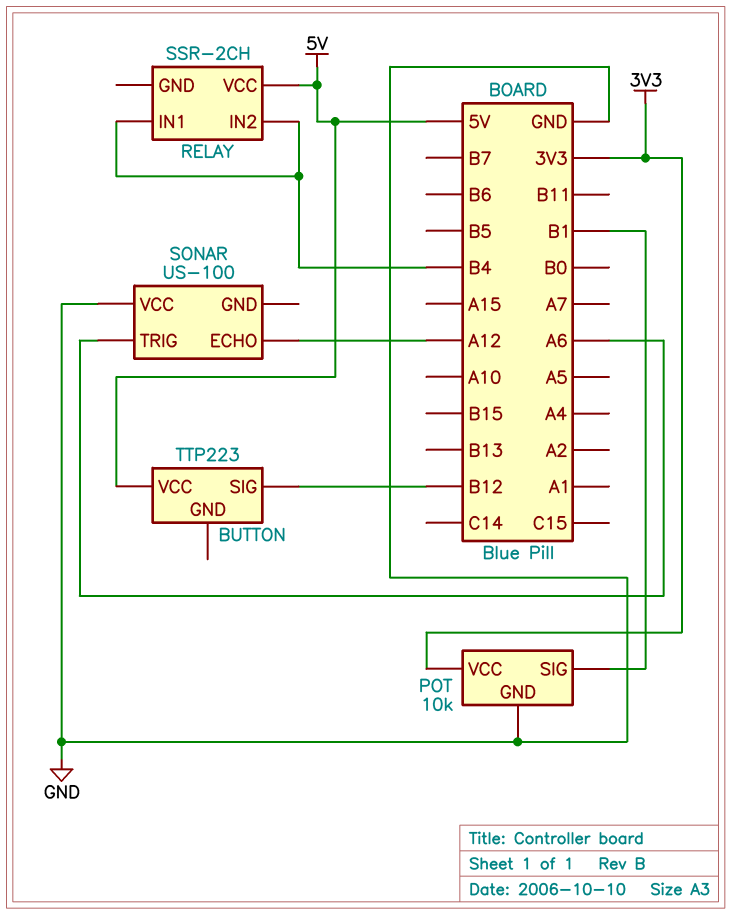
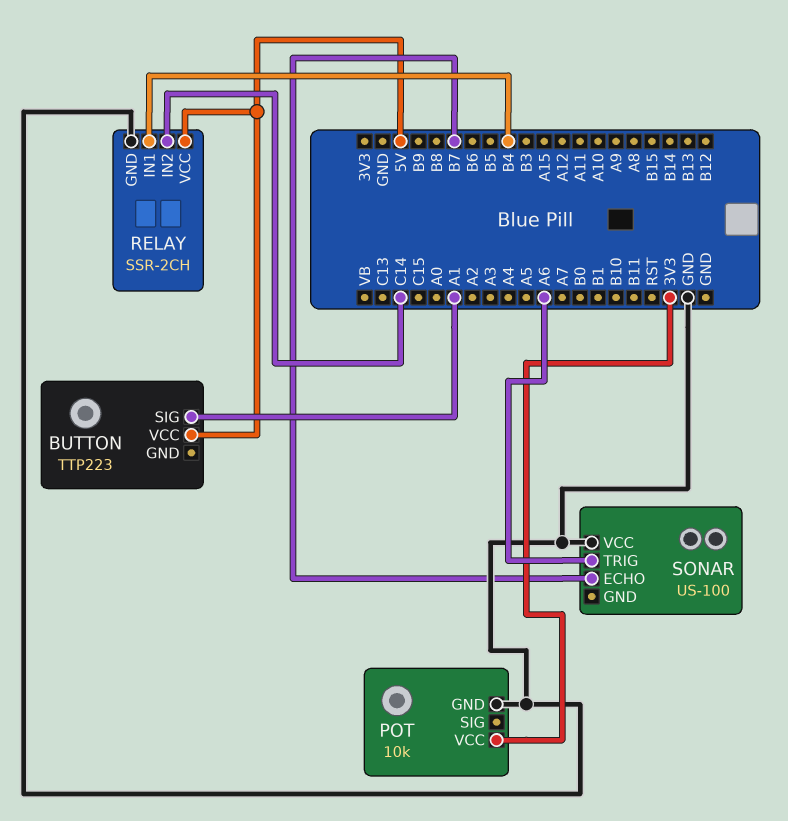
BUTTON pin SIG: B12 -> A1
POT pin SIG: B1 -> none
RELAY pin GND: none -> GND
RELAY pin IN2: B4 -> C14
SONAR pin ECHO: A12 -> B7

